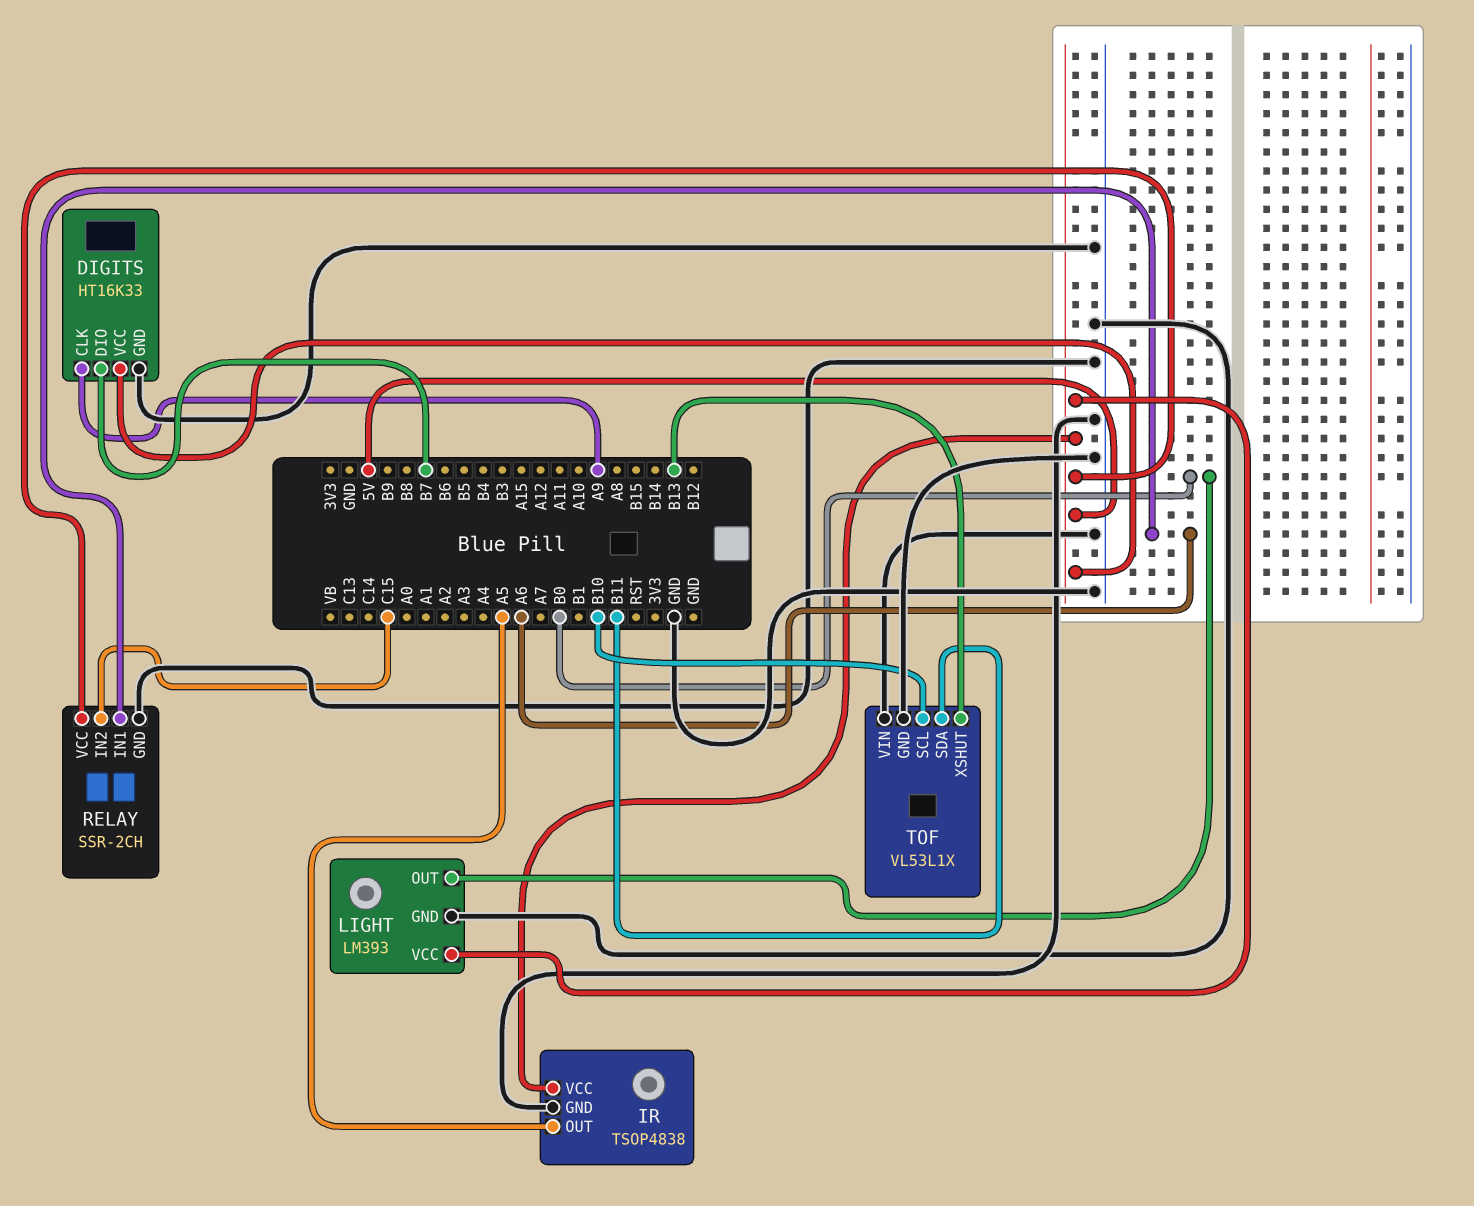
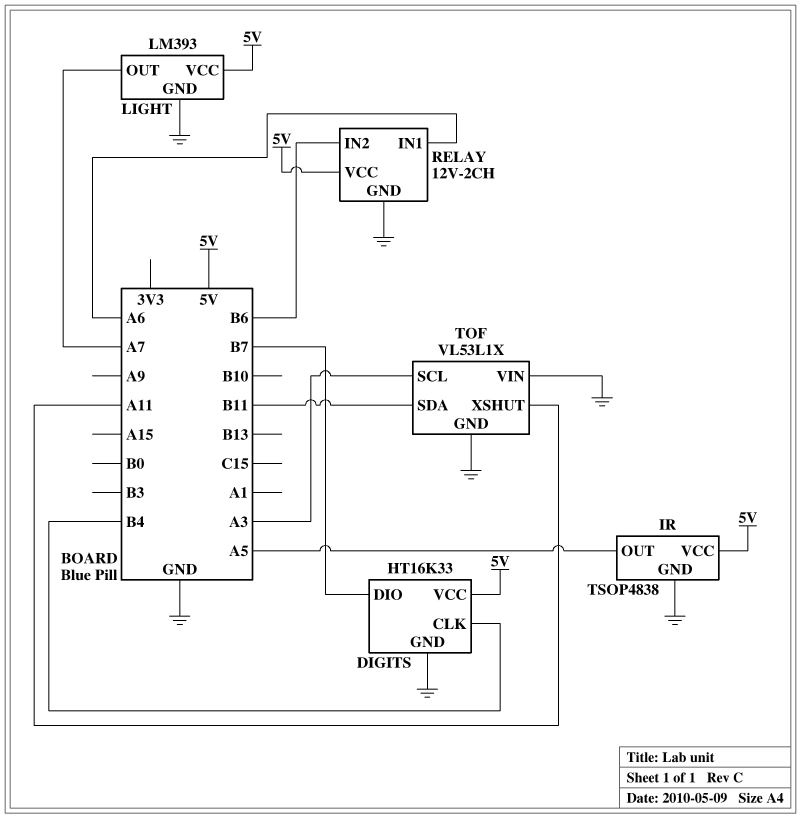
DIGITS pin CLK: A9 -> B4
LIGHT pin OUT: B0 -> A7
RELAY: SSR-2CH -> 12V-2CH
RELAY pin IN2: C15 -> B6
TOF pin SCL: B10 -> A3
TOF pin XSHUT: B13 -> A11

